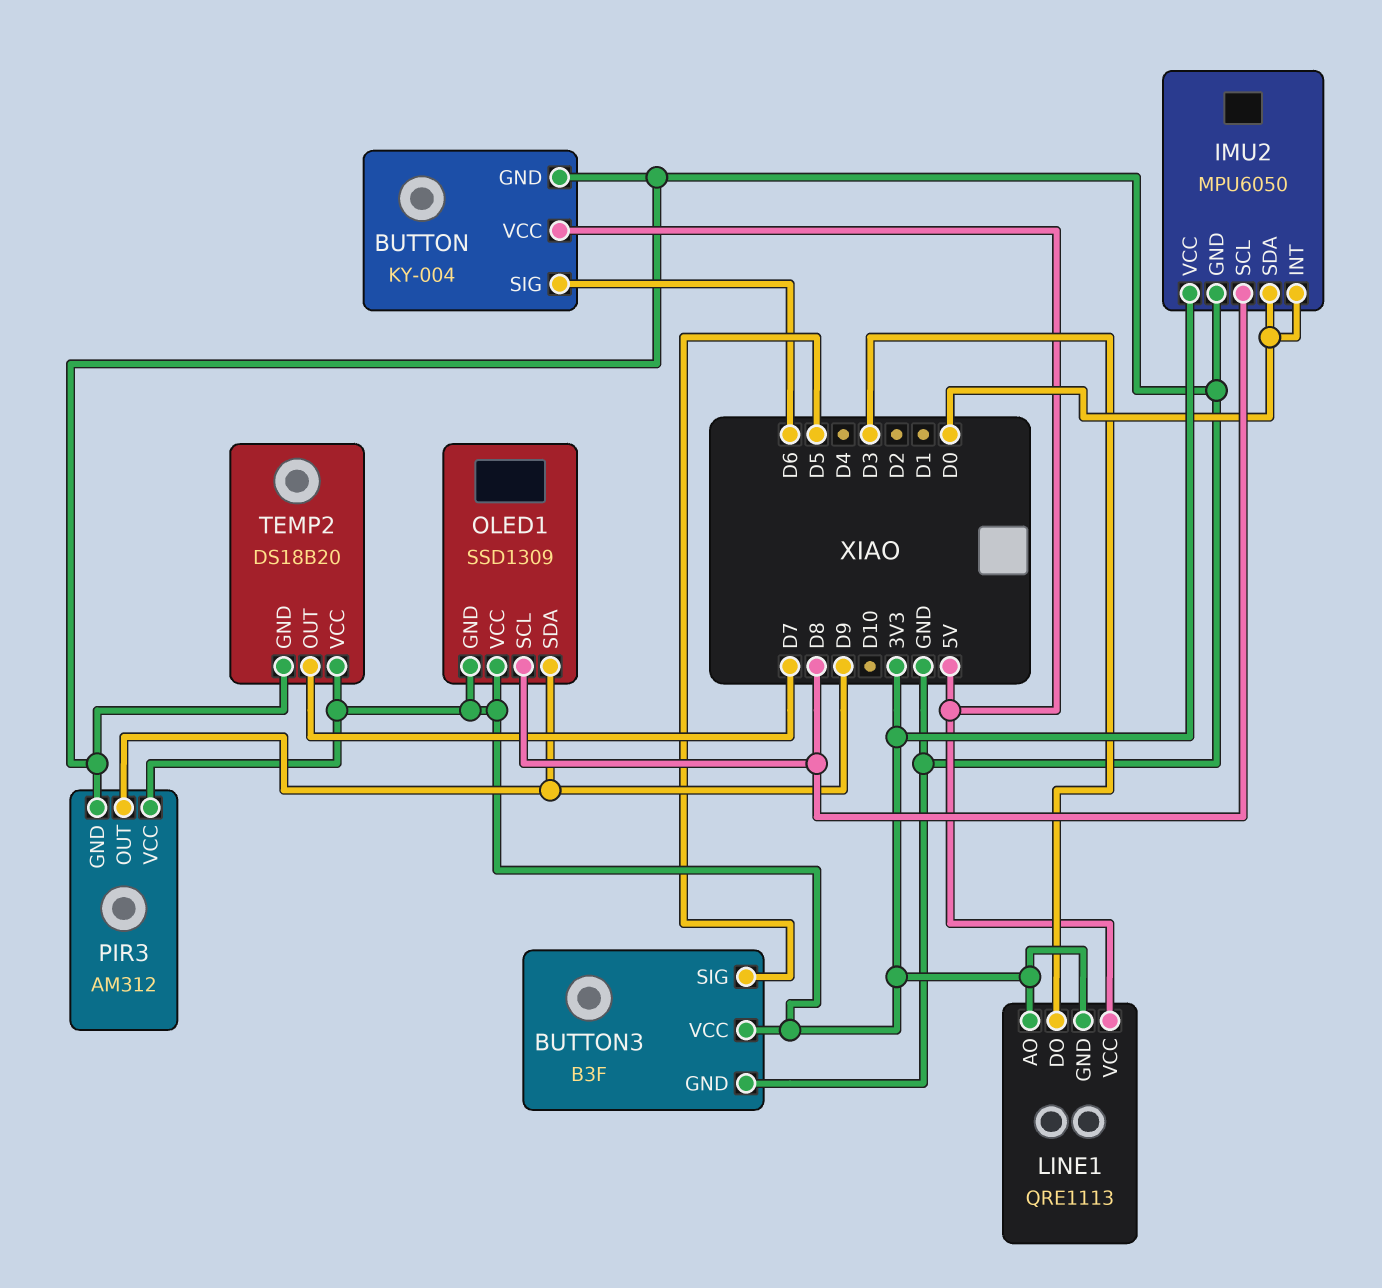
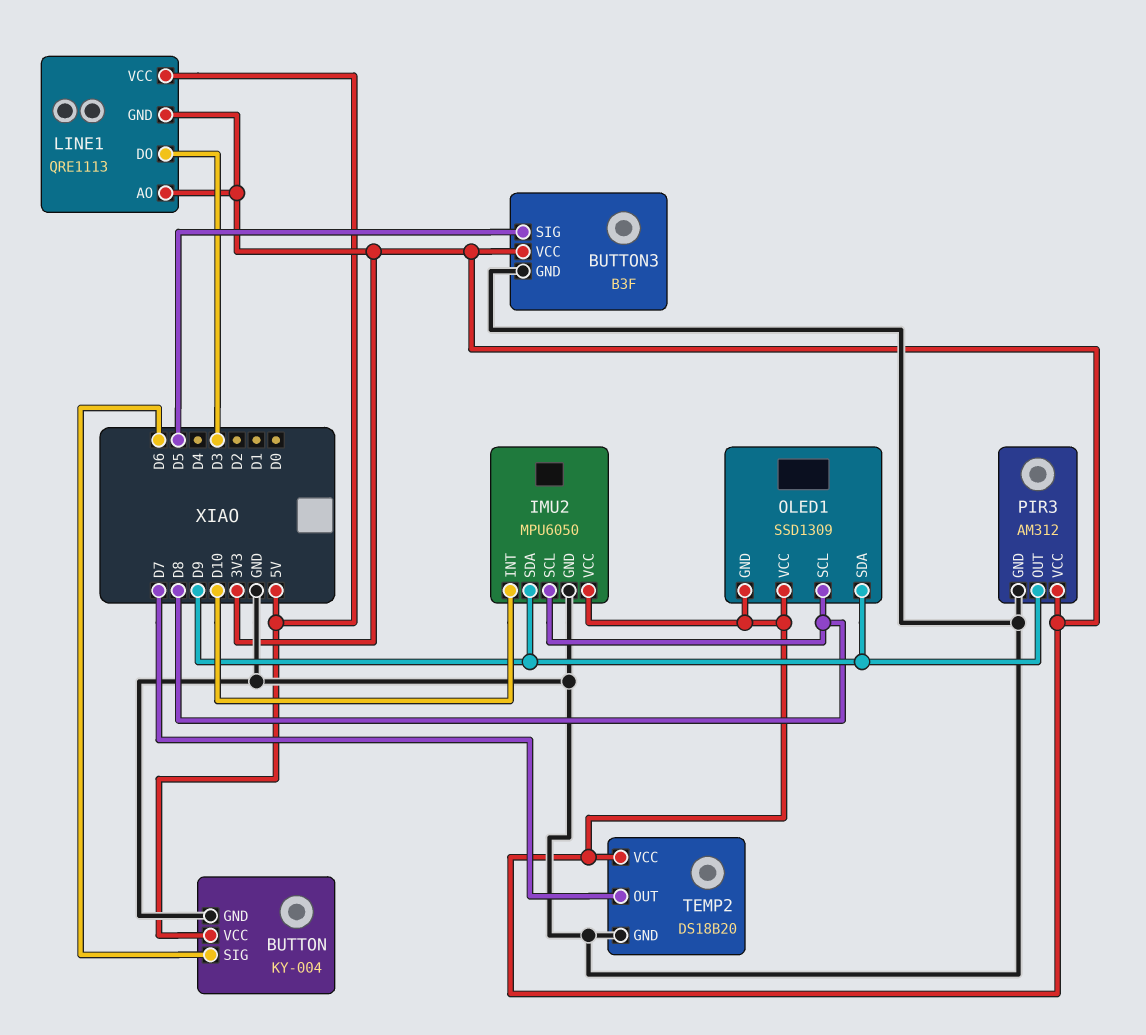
IMU2 pin INT: D0 -> D10
IMU2 pin SDA: D0 -> D9

